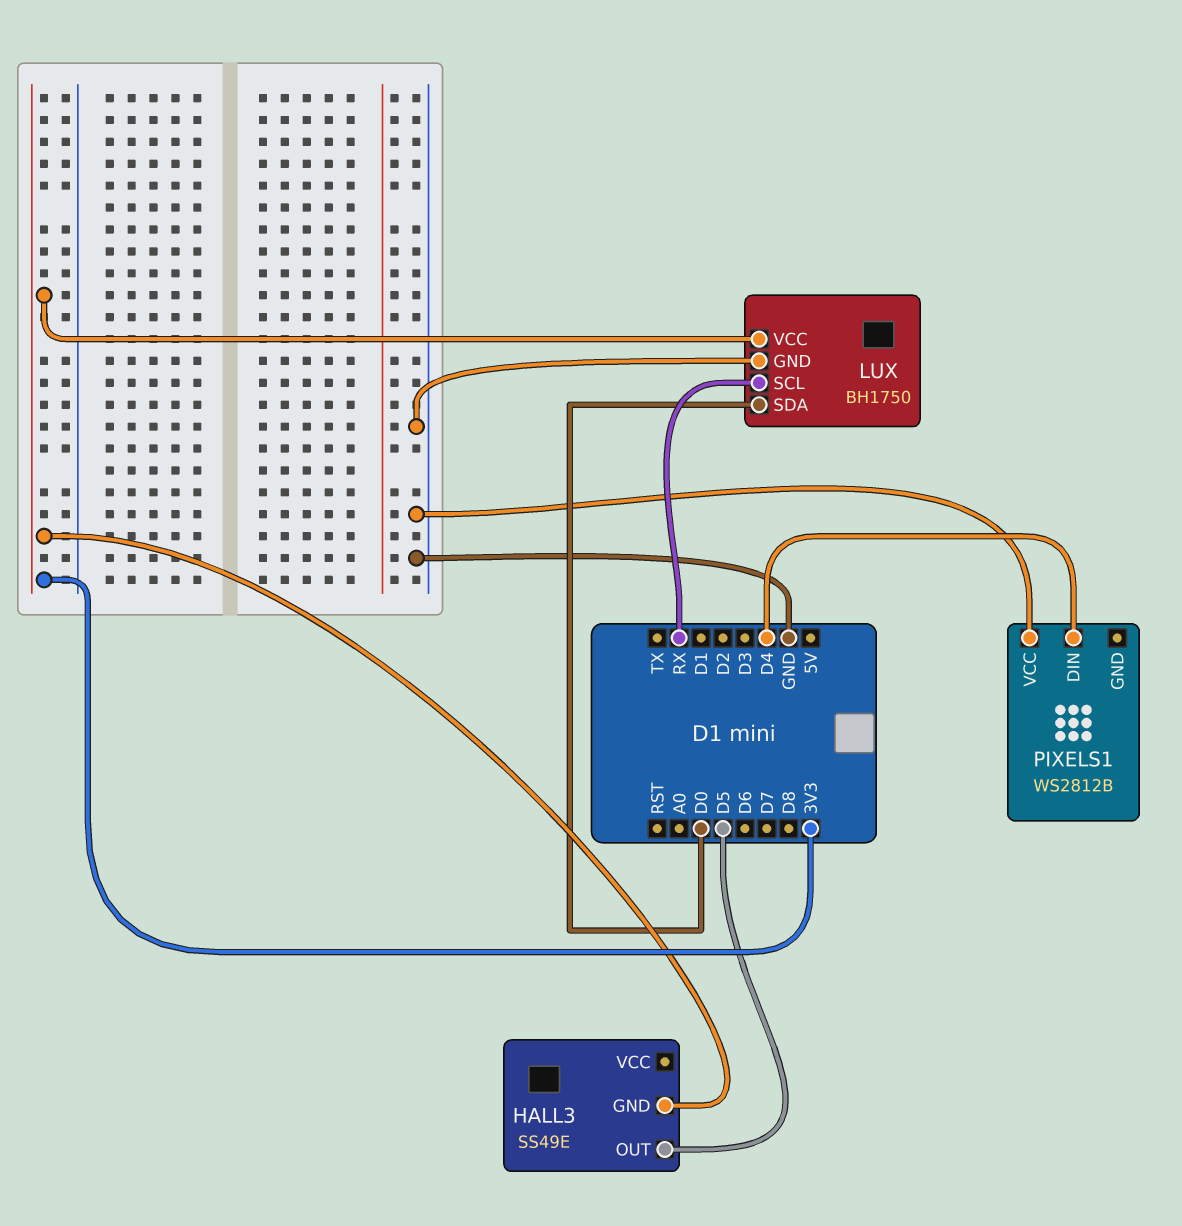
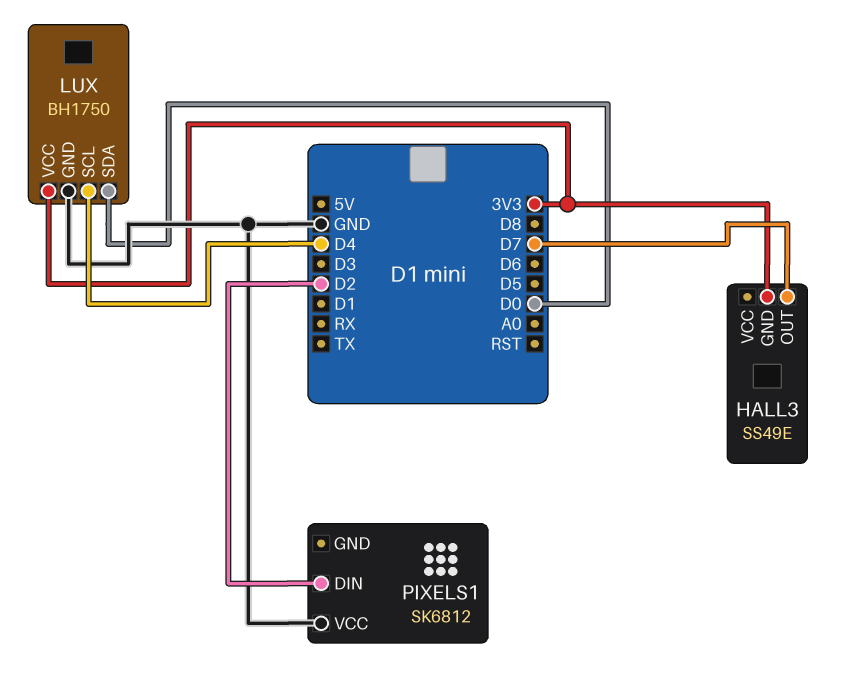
HALL3 pin OUT: D5 -> D7
LUX pin SCL: RX -> D4
PIXELS1: WS2812B -> SK6812
PIXELS1 pin DIN: D4 -> D2

